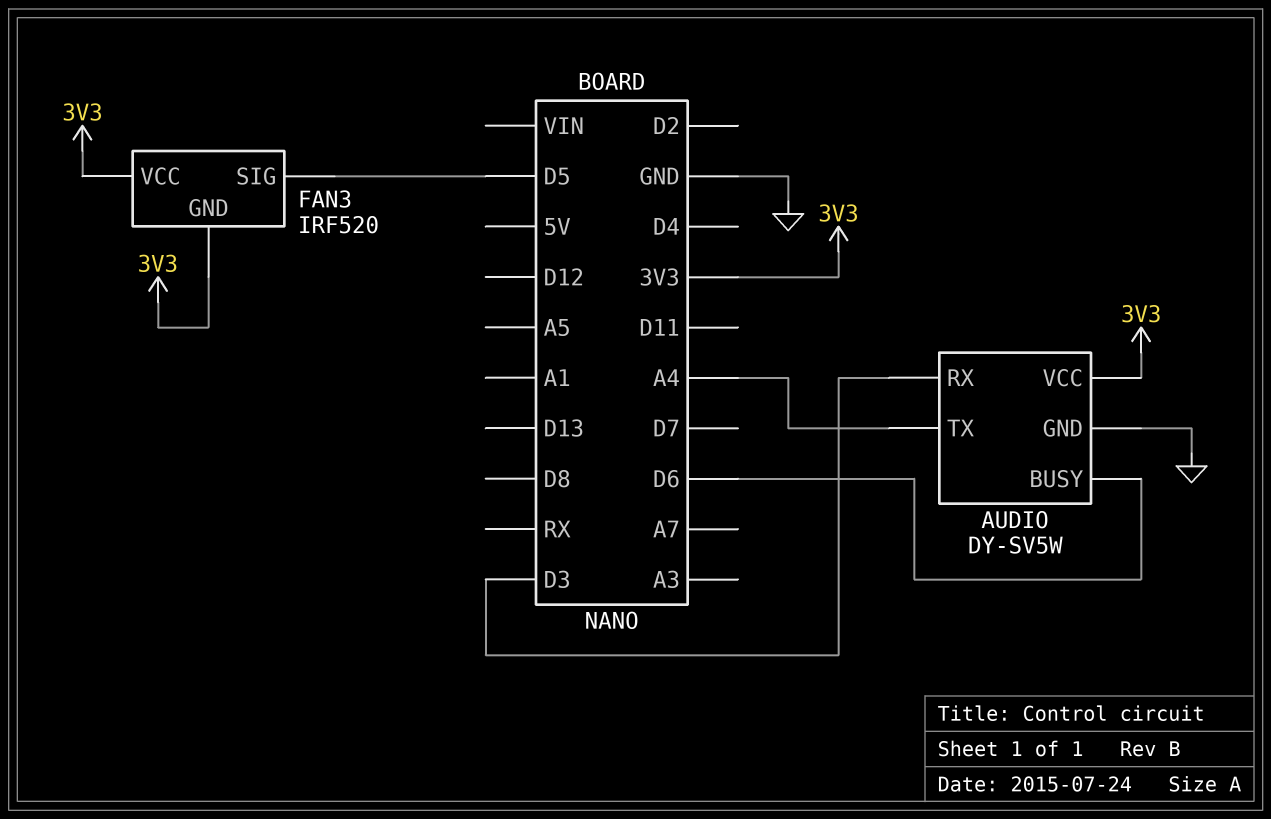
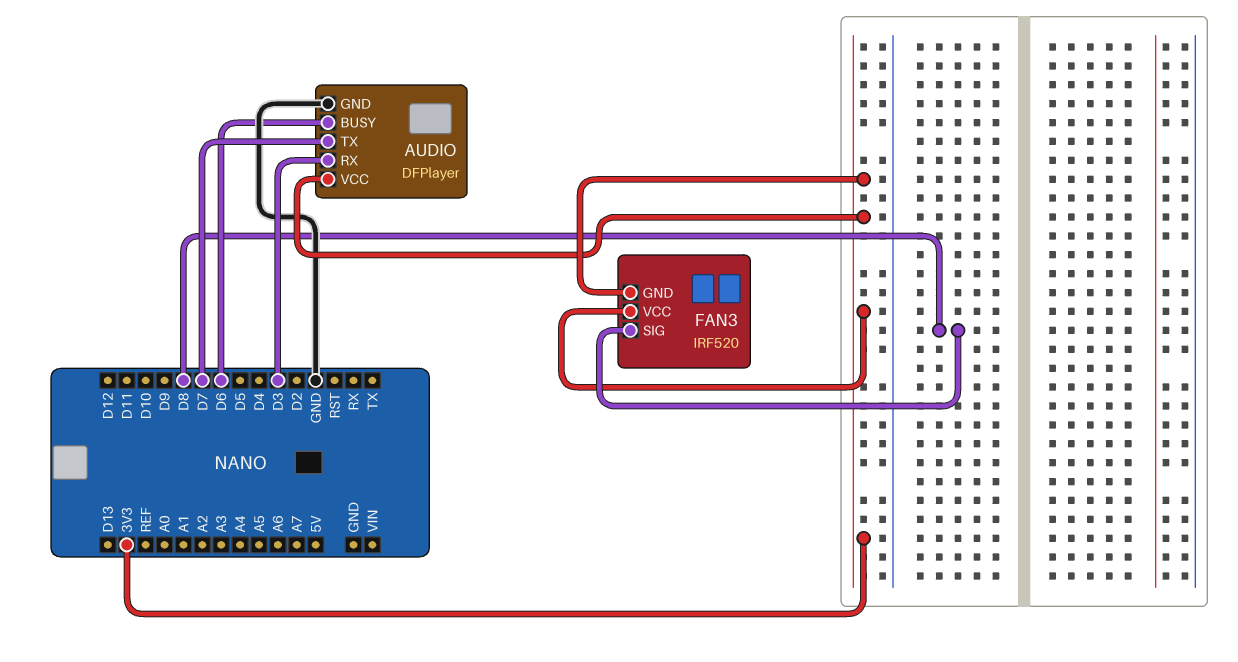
AUDIO: DY-SV5W -> DFPlayer
AUDIO pin TX: A4 -> D7
FAN3 pin SIG: D5 -> D8

